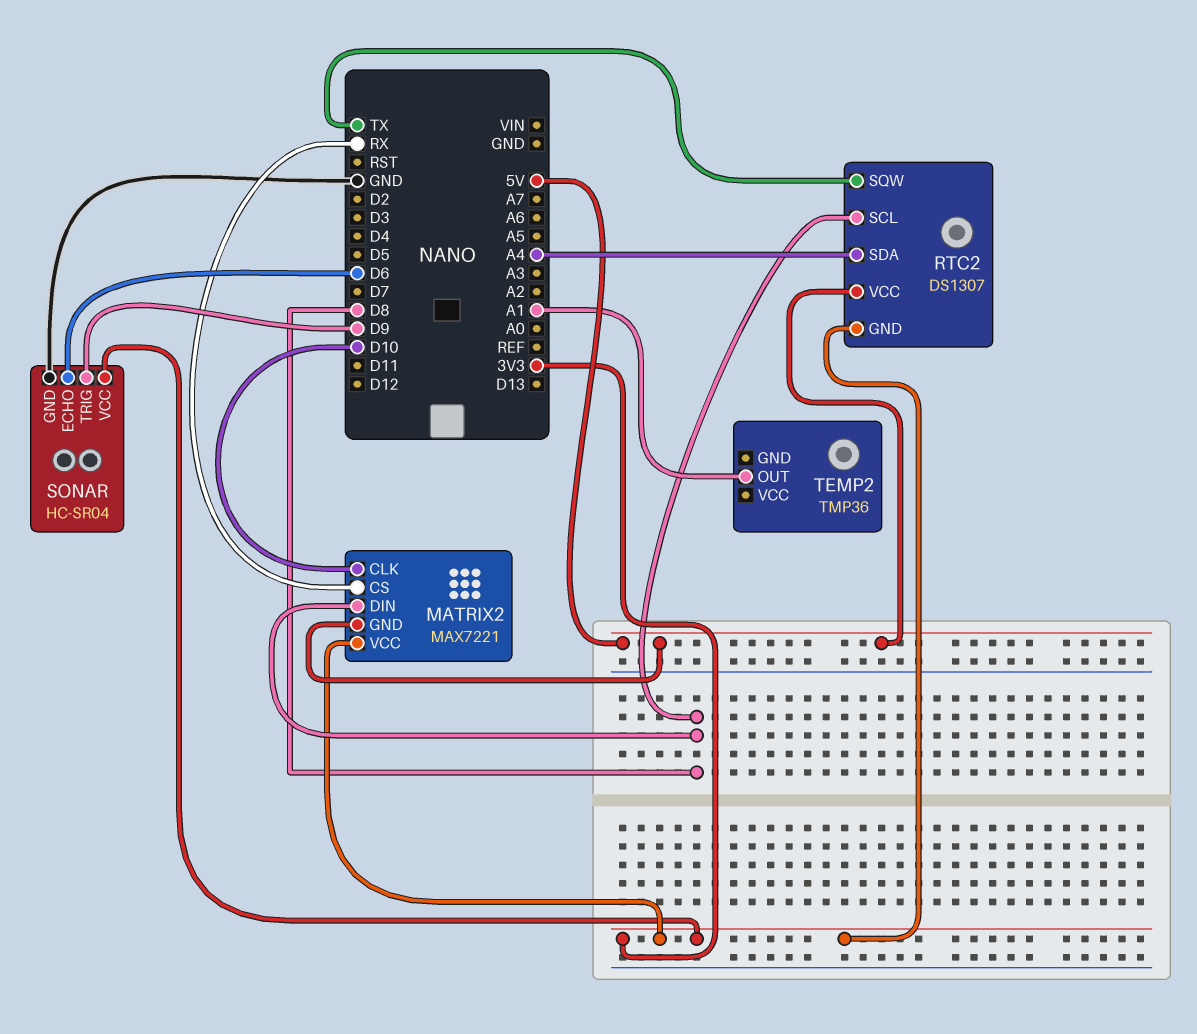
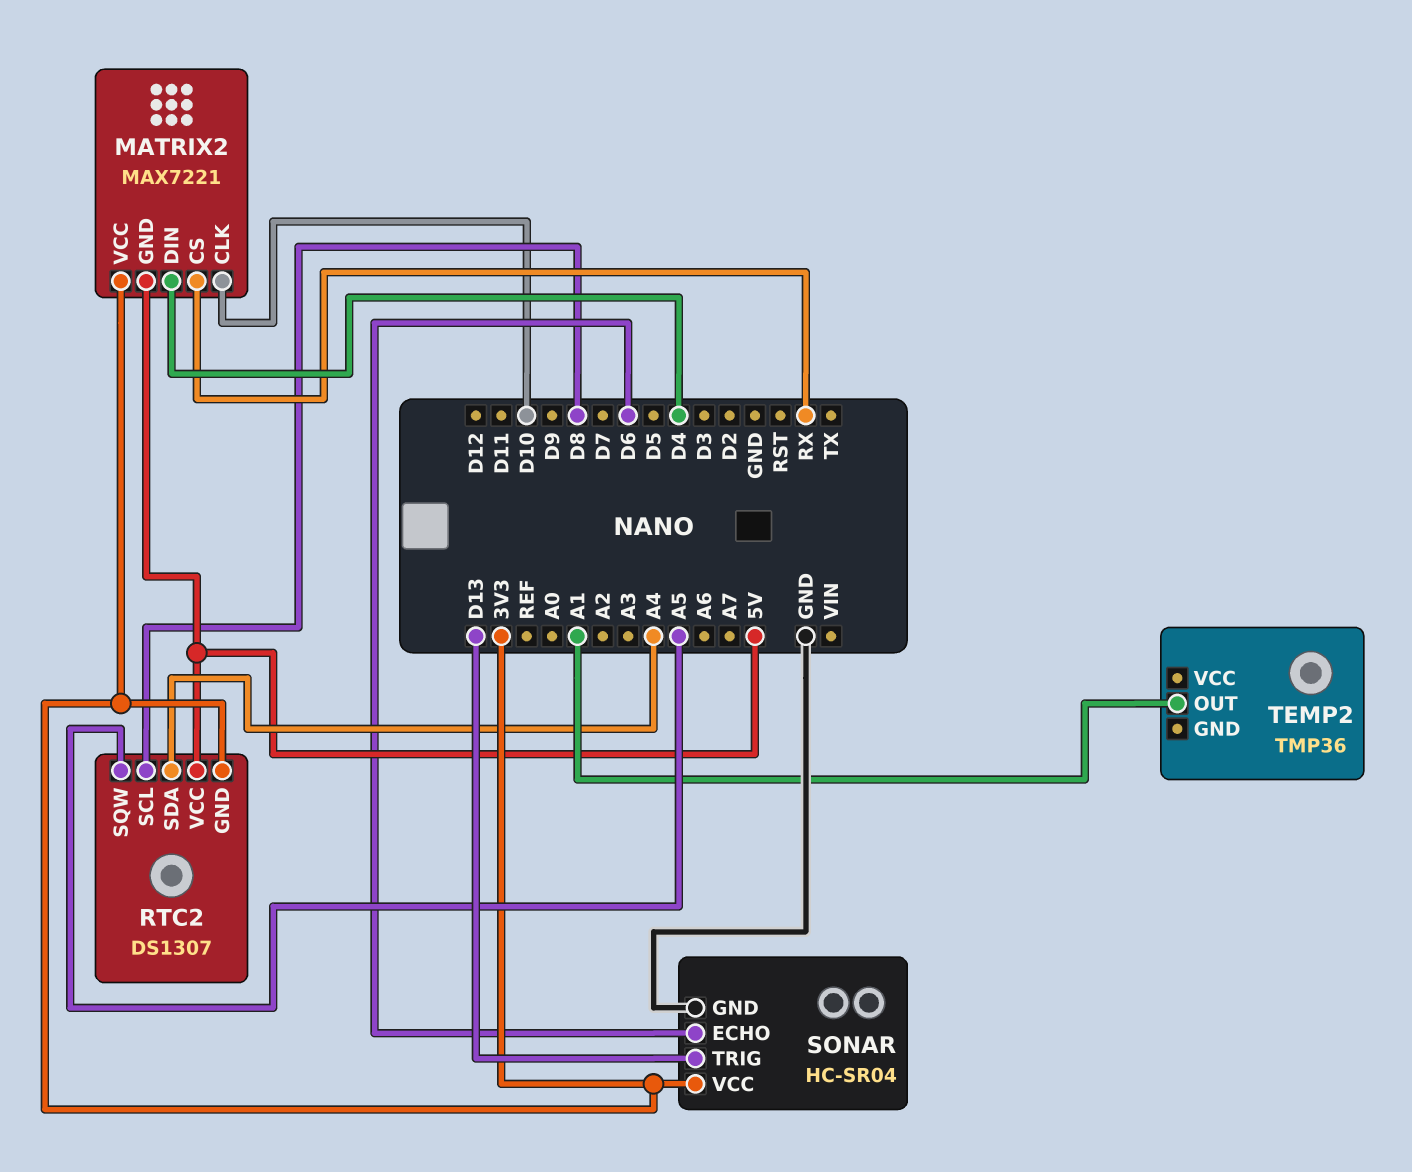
MATRIX2 pin DIN: D8 -> D4
RTC2 pin SQW: TX -> A5
SONAR pin TRIG: D9 -> D13

